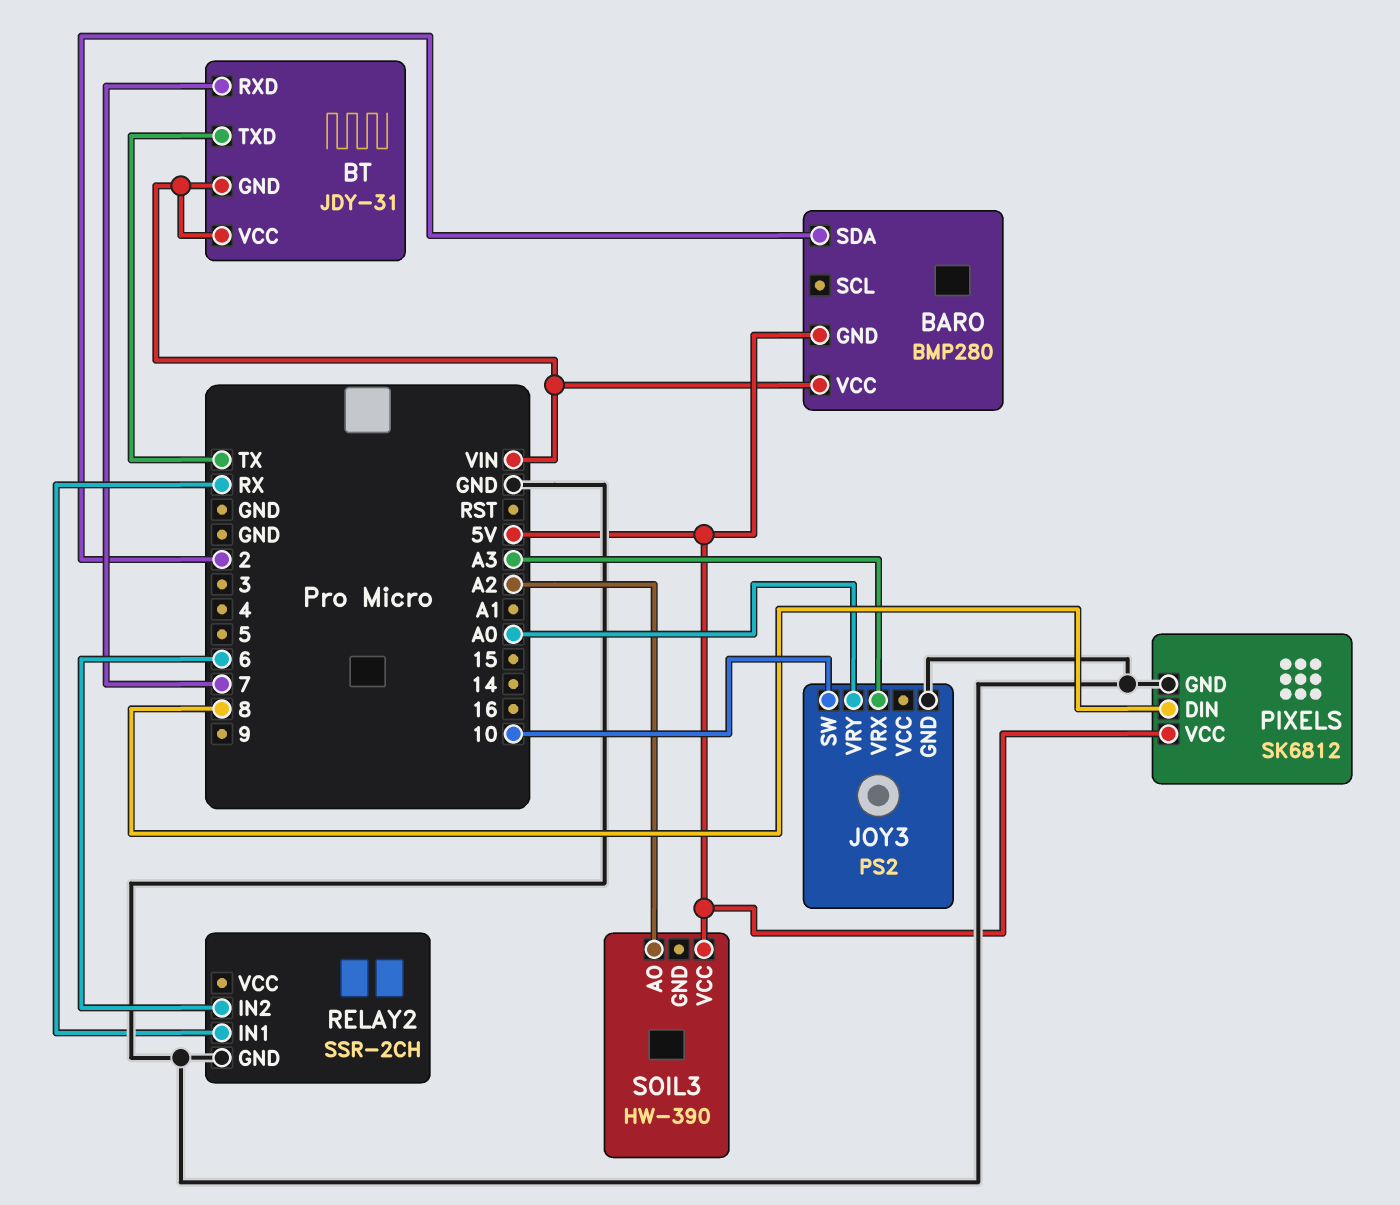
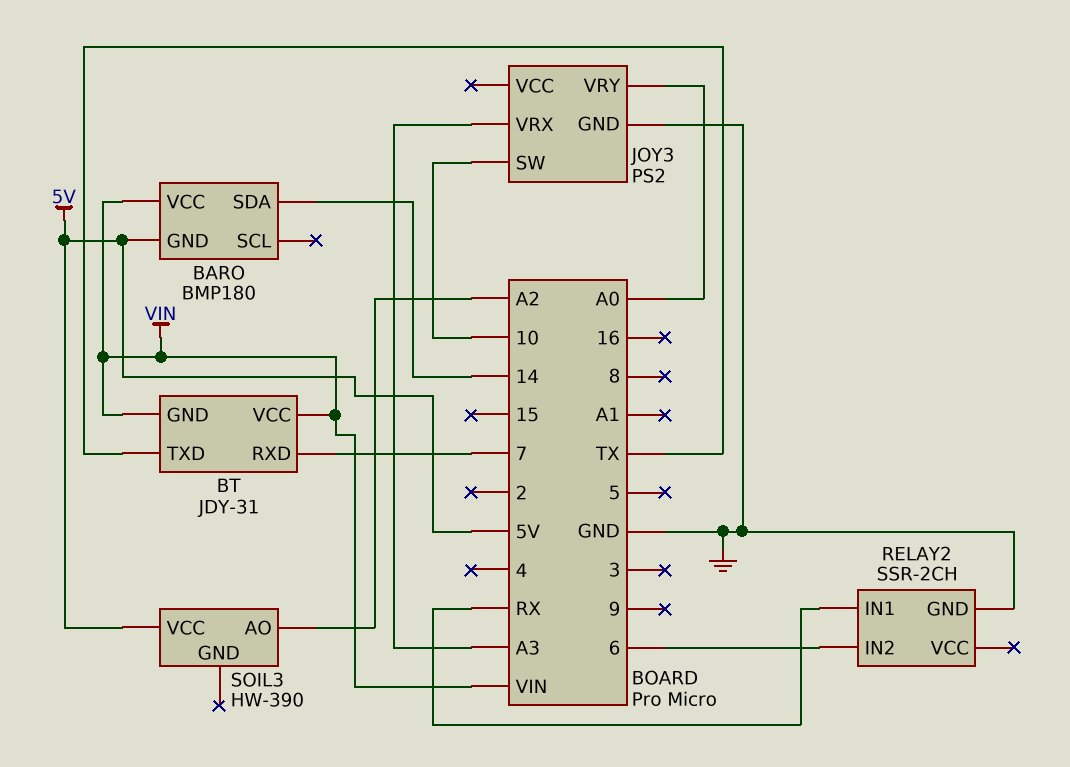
BARO: BMP280 -> BMP180
BARO pin SDA: 2 -> 14
PIXELS: SK6812 -> none
PIXELS pin DIN: 8 -> none
PIXELS pin GND: GND -> none
PIXELS pin VCC: 5V -> none

